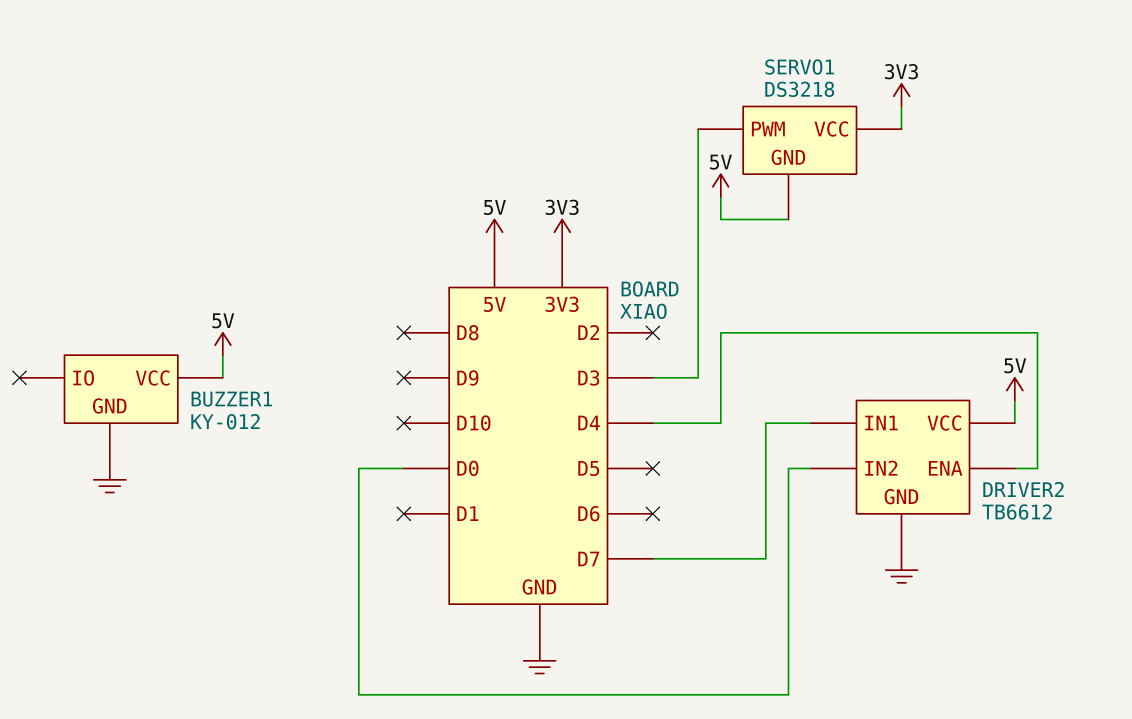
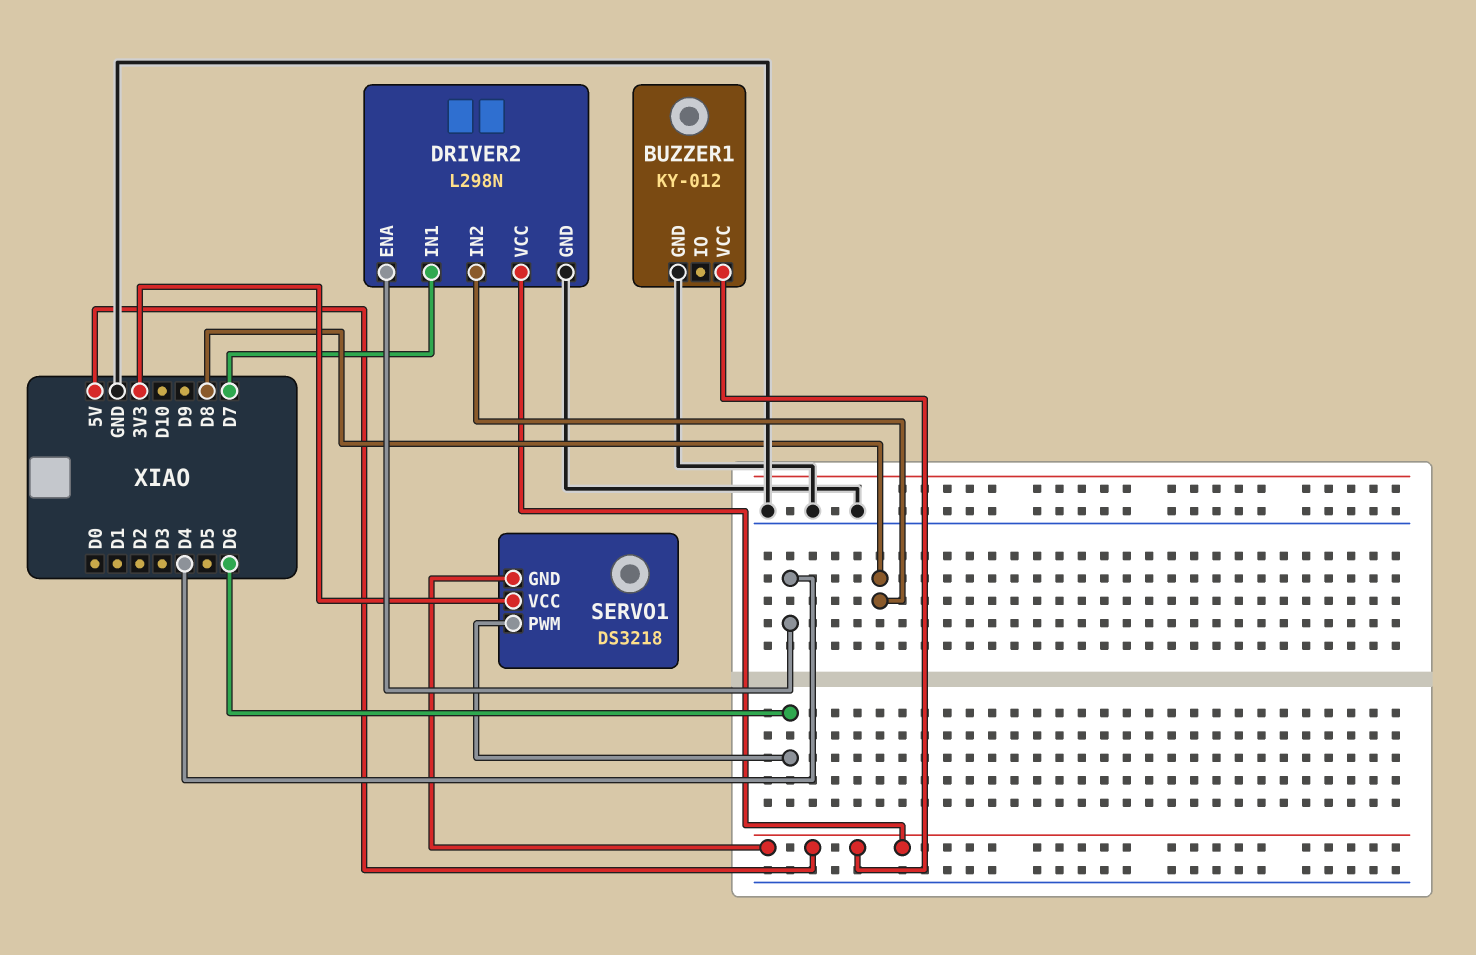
DRIVER2: TB6612 -> L298N
DRIVER2 pin IN2: D0 -> D8
SERVO1 pin PWM: D3 -> D6

